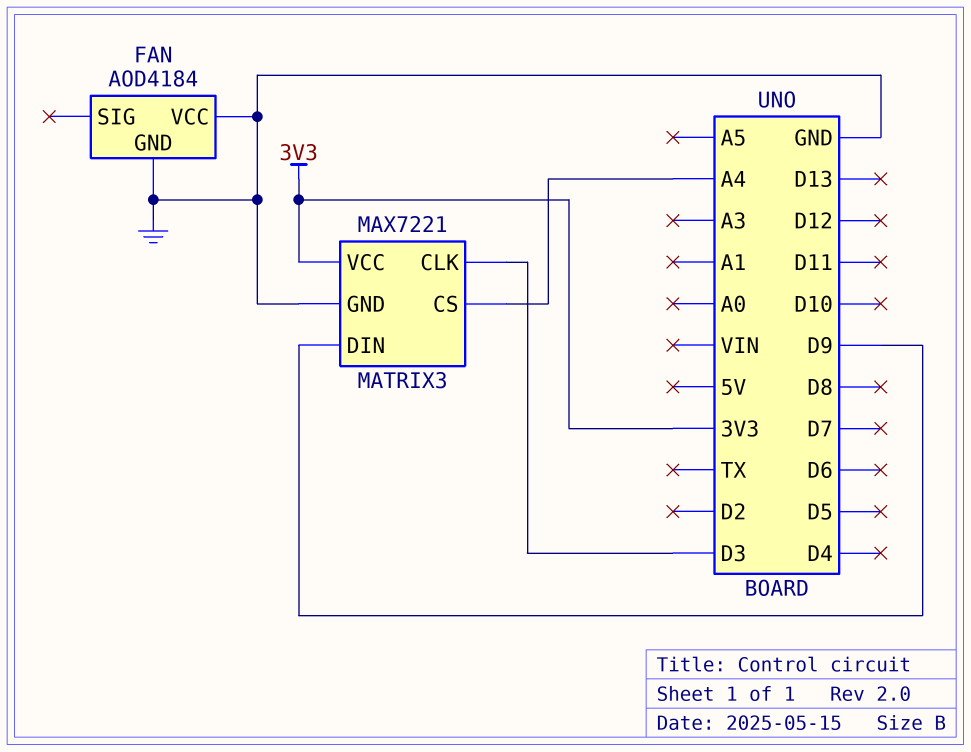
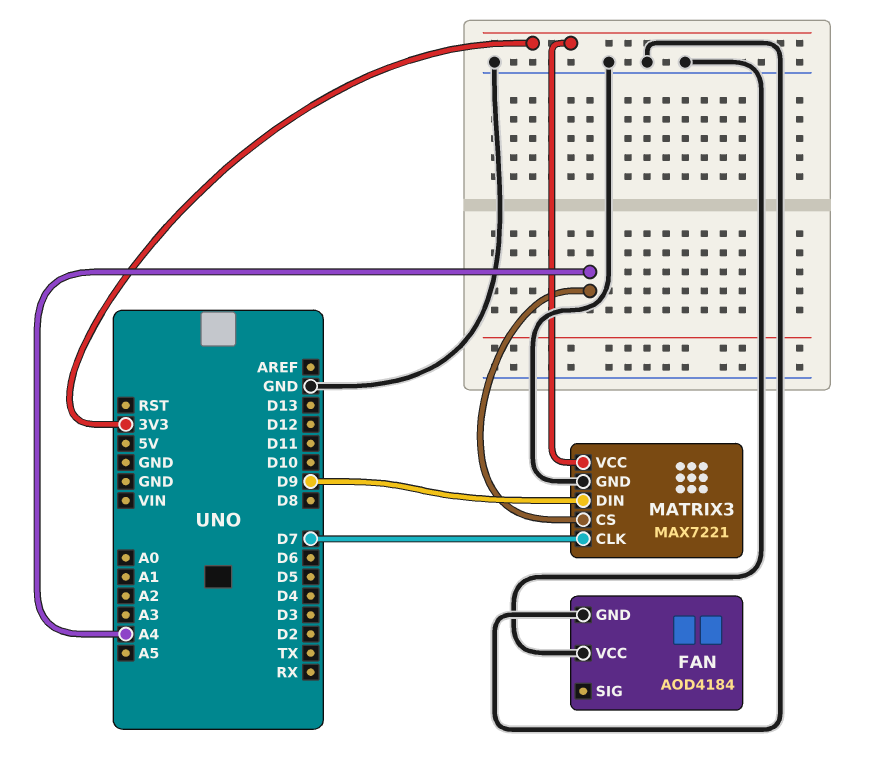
MATRIX3 pin CLK: D3 -> D7

